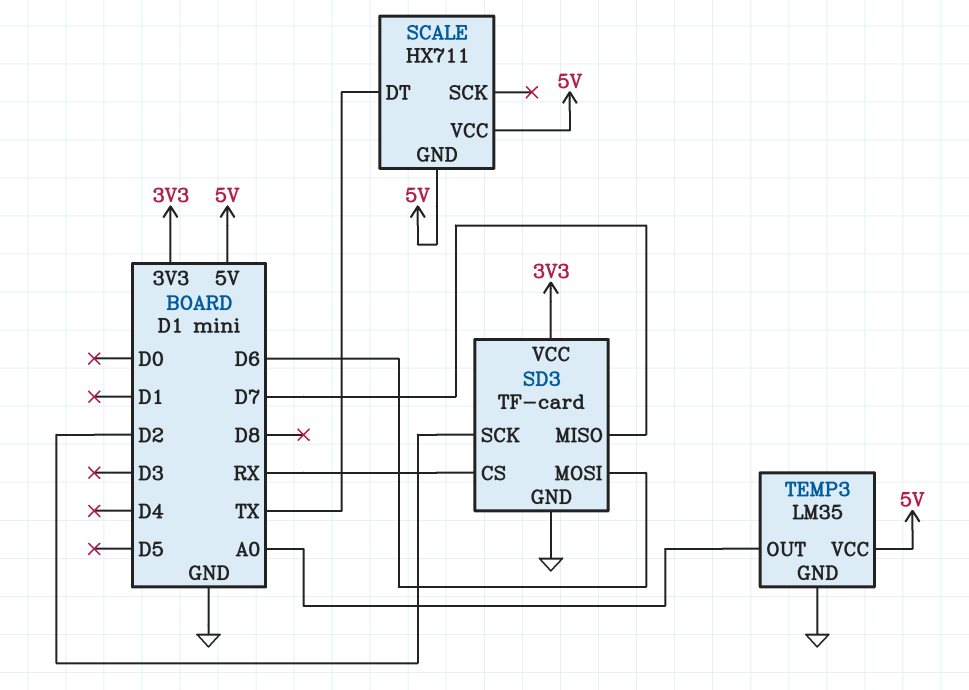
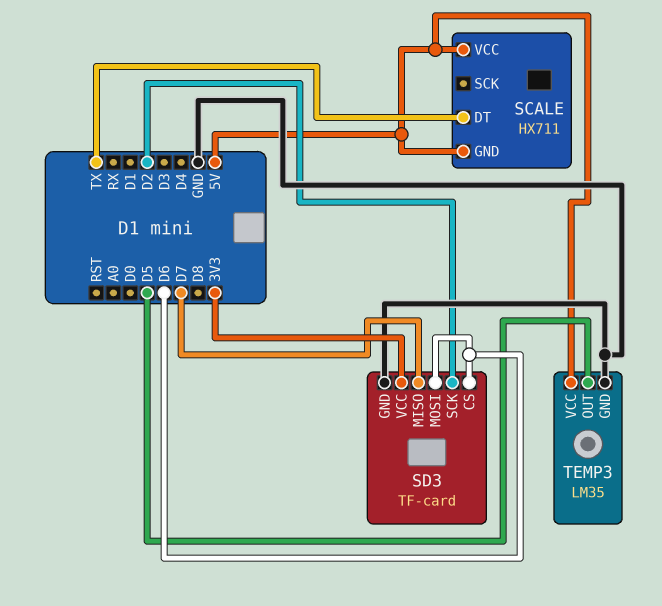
SD3 pin CS: RX -> D6
TEMP3 pin OUT: A0 -> D5

